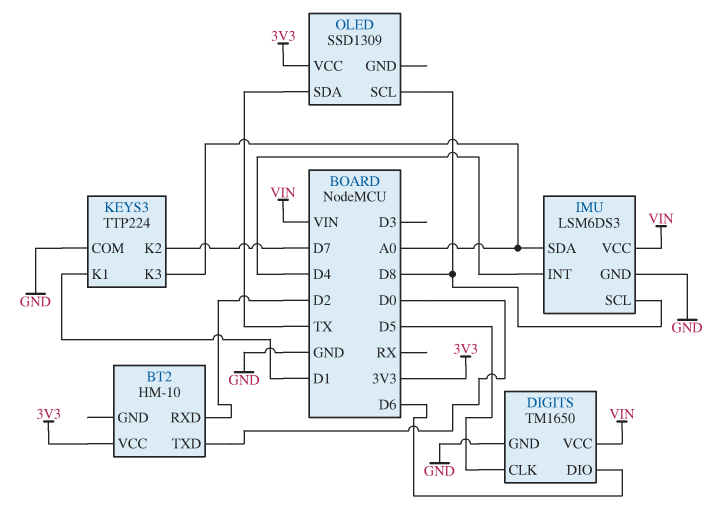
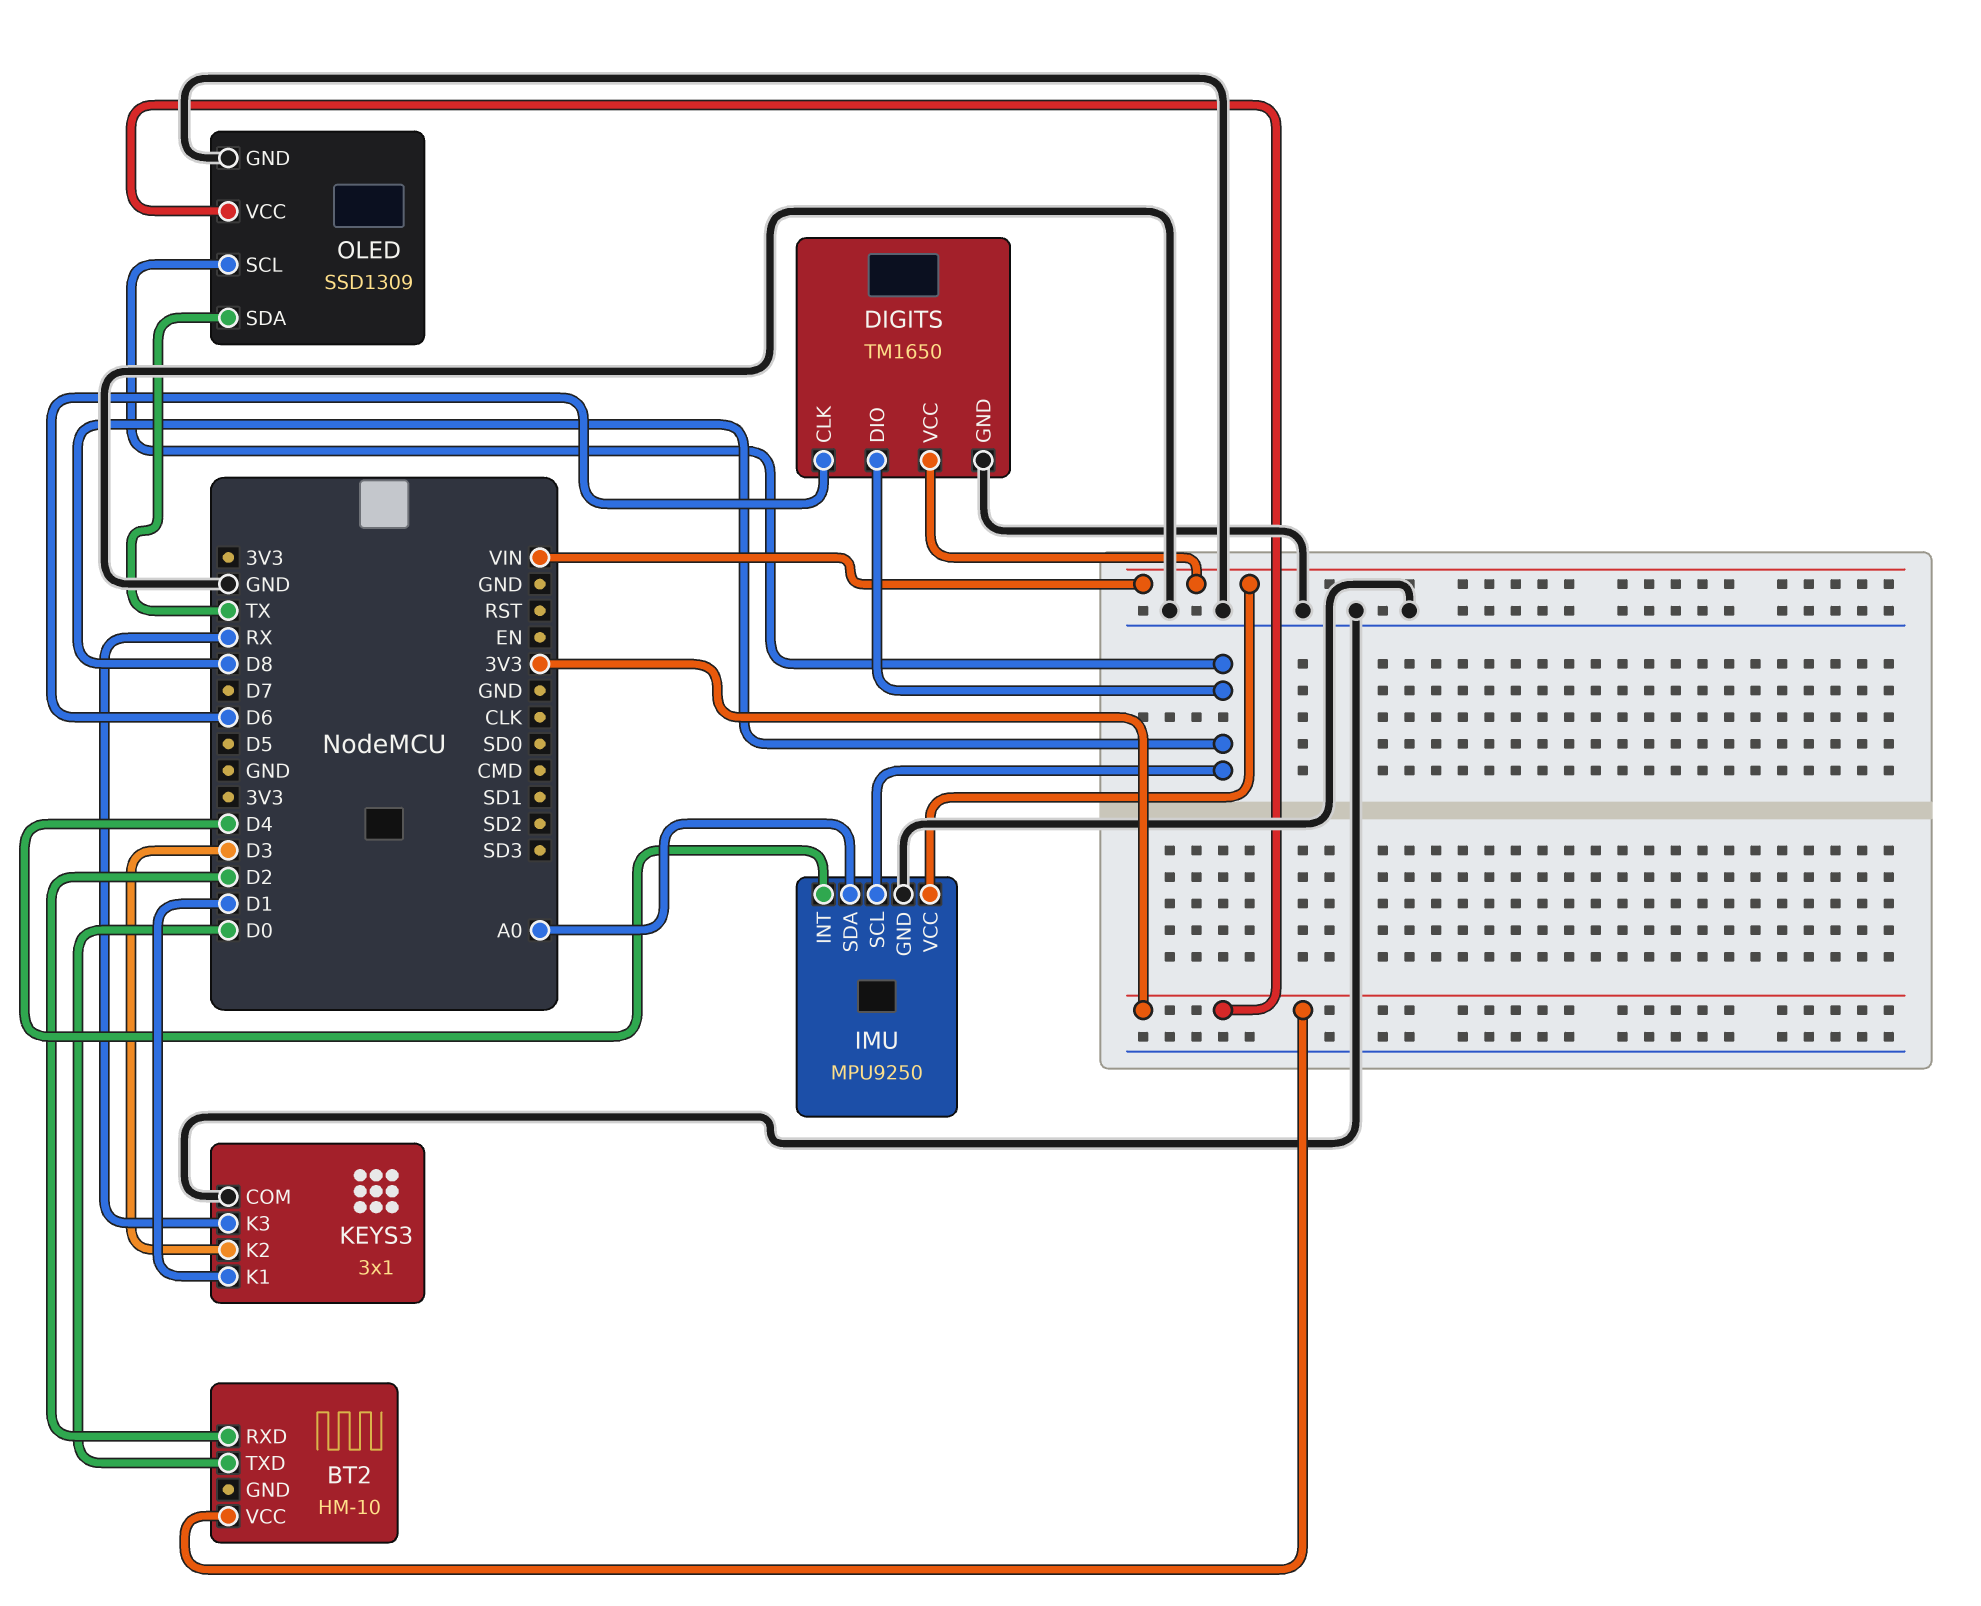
DIGITS pin CLK: D5 -> D6
DIGITS pin DIO: D6 -> D8
IMU: LSM6DS3 -> MPU9250
KEYS3: TTP224 -> 3x1
KEYS3 pin K2: D7 -> D3
KEYS3 pin K3: A0 -> RX
OLED pin GND: none -> GND

